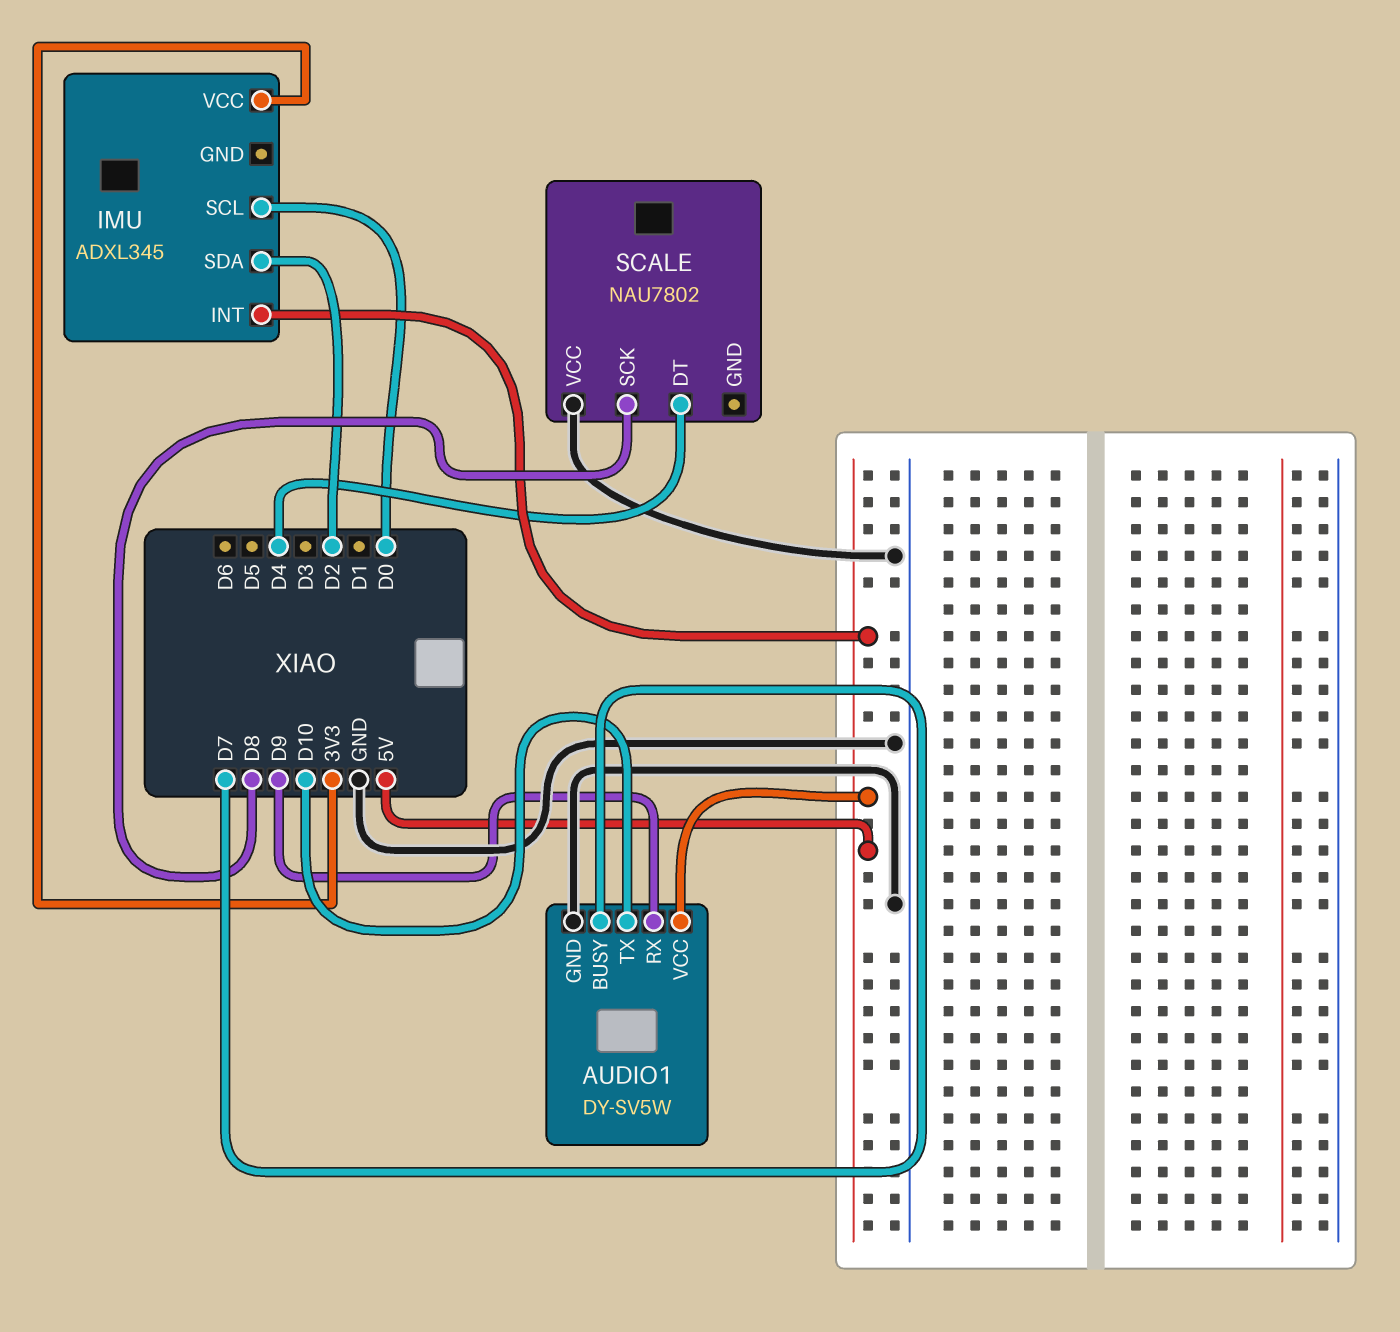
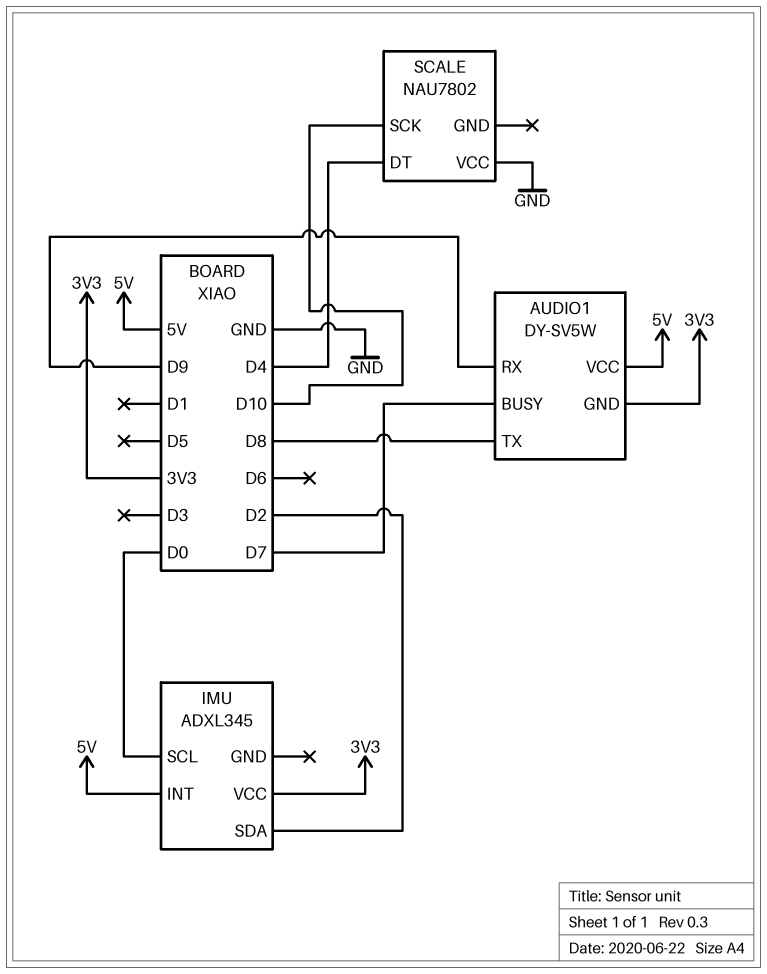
AUDIO1 pin GND: GND -> 3V3
AUDIO1 pin TX: D10 -> D8
SCALE pin SCK: D8 -> D10

